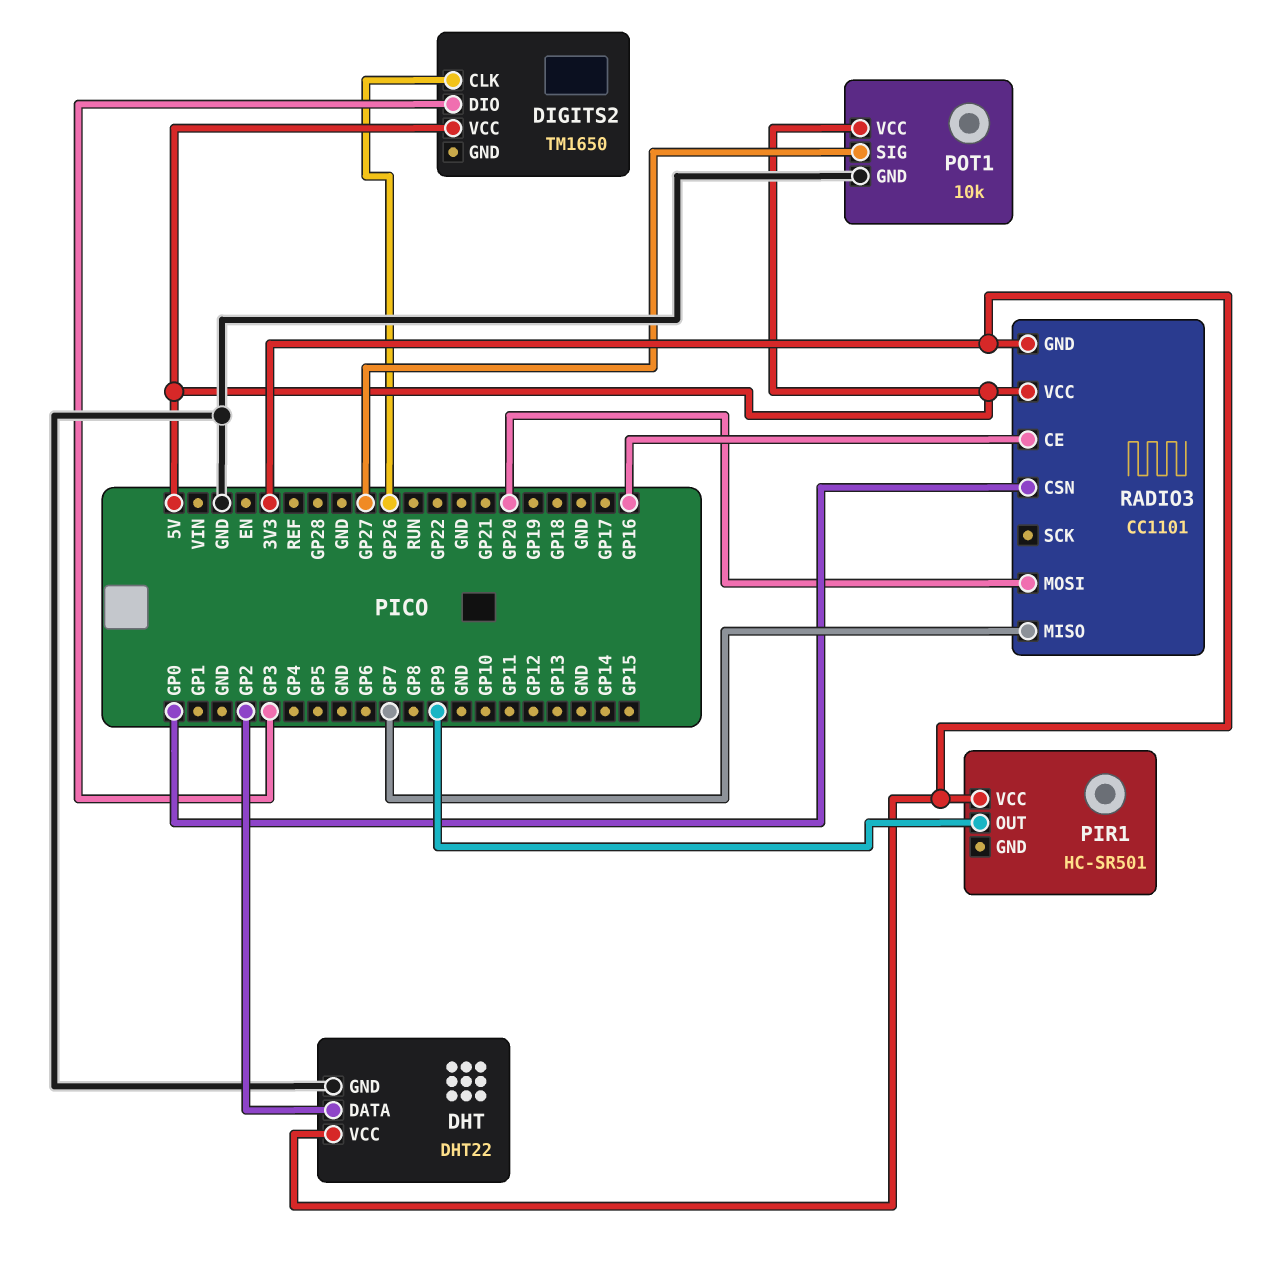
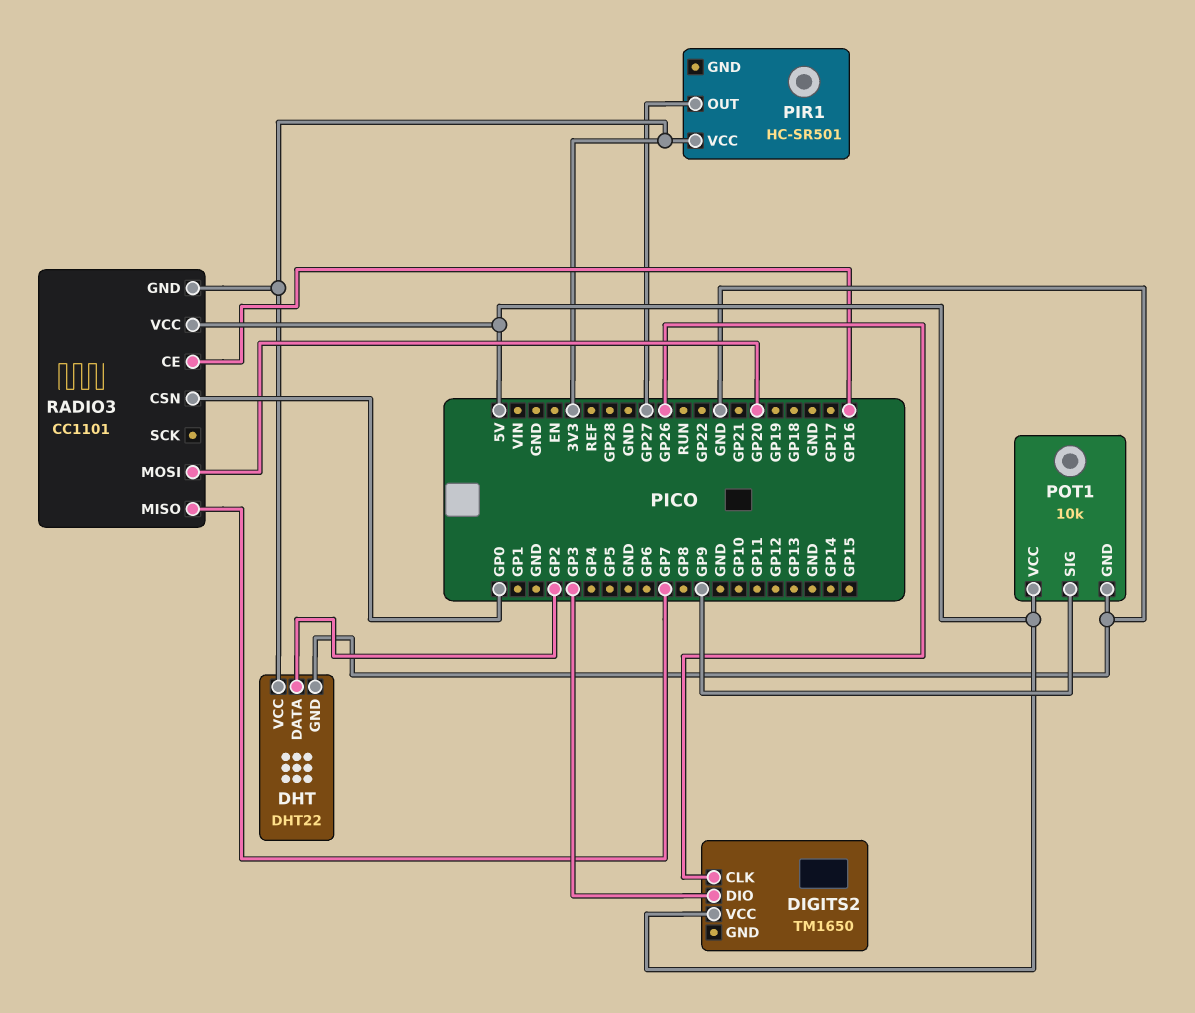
PIR1 pin OUT: GP9 -> GP27
POT1 pin SIG: GP27 -> GP9

